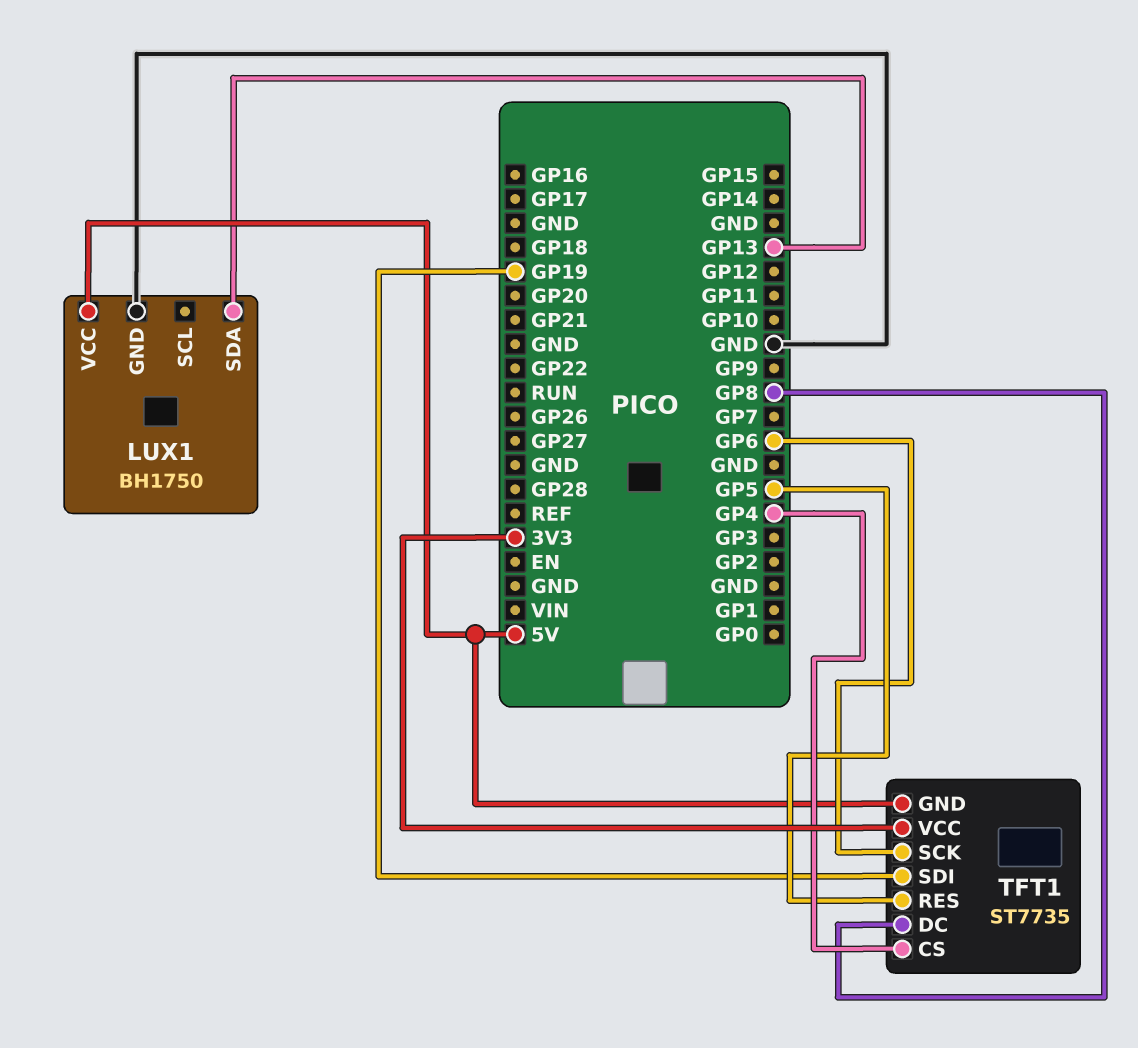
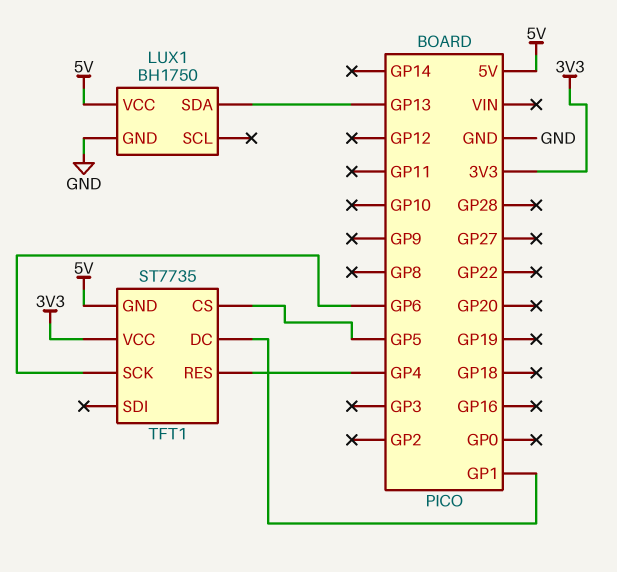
TFT1 pin CS: GP4 -> GP5
TFT1 pin DC: GP8 -> GP1
TFT1 pin RES: GP5 -> GP4
TFT1 pin SDI: GP19 -> none

